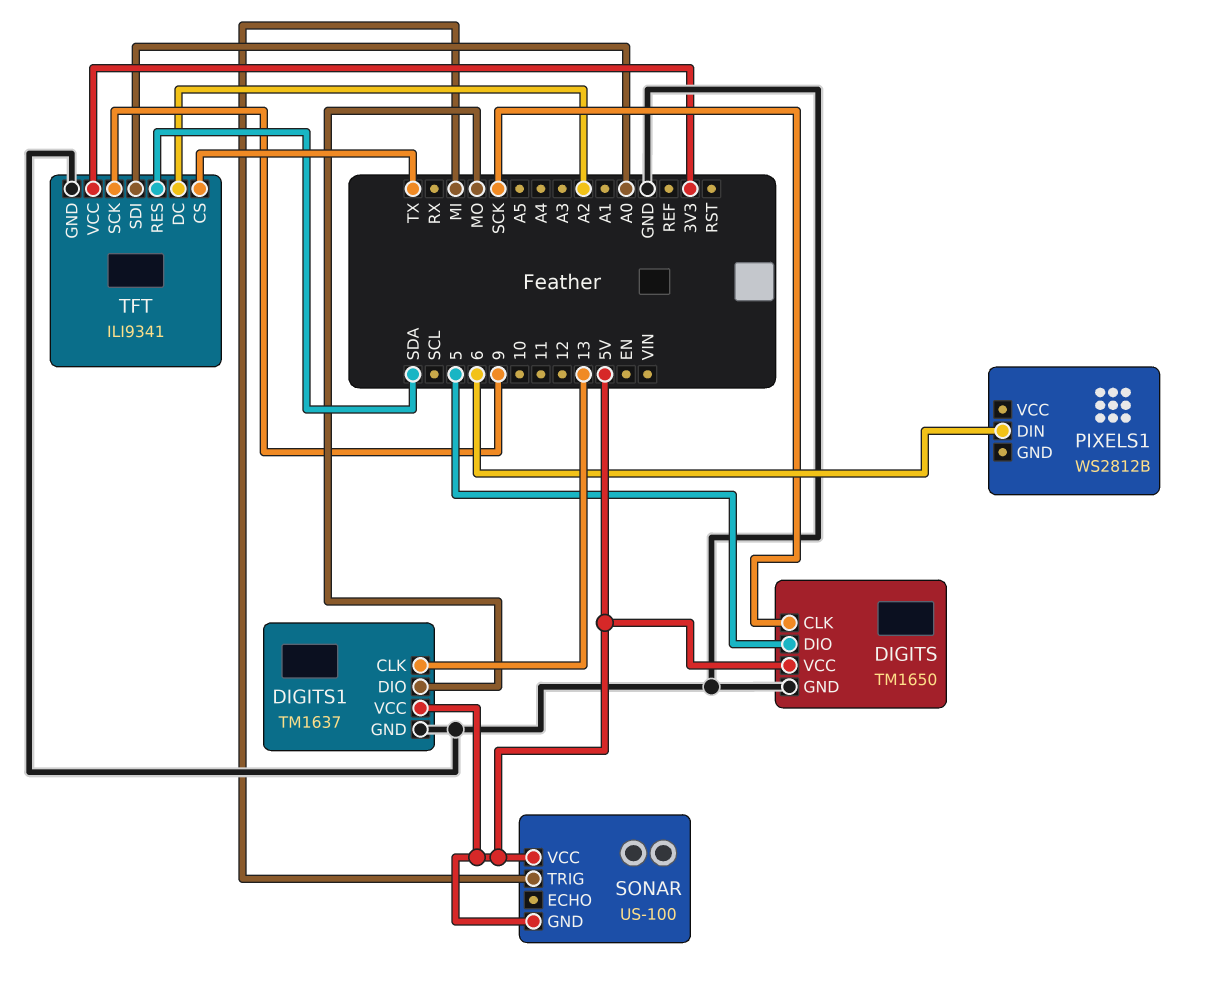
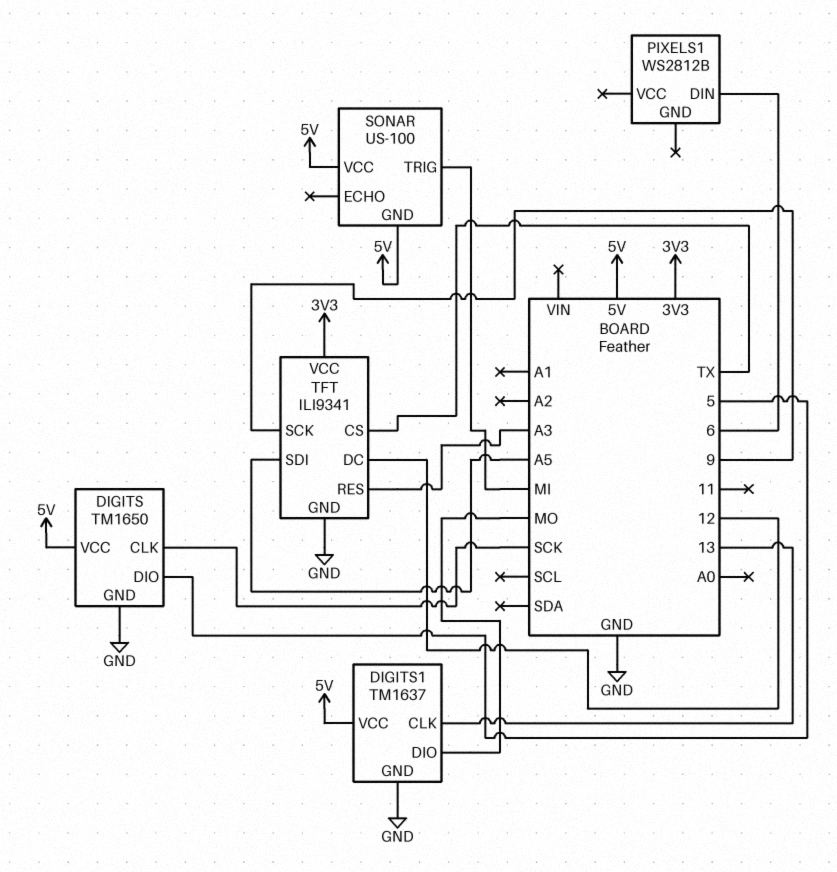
TFT pin DC: A2 -> 12
TFT pin RES: SDA -> A3
TFT pin SDI: A0 -> A5

